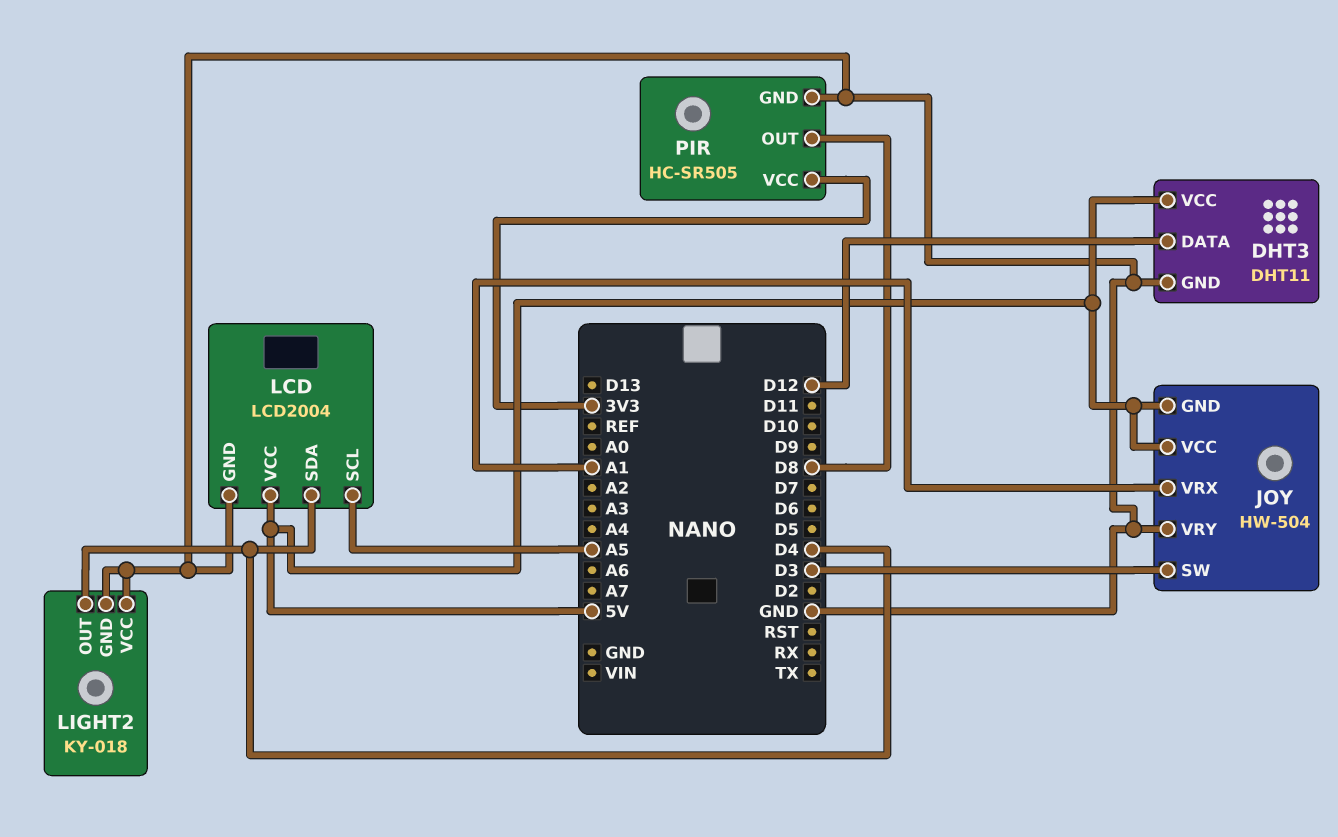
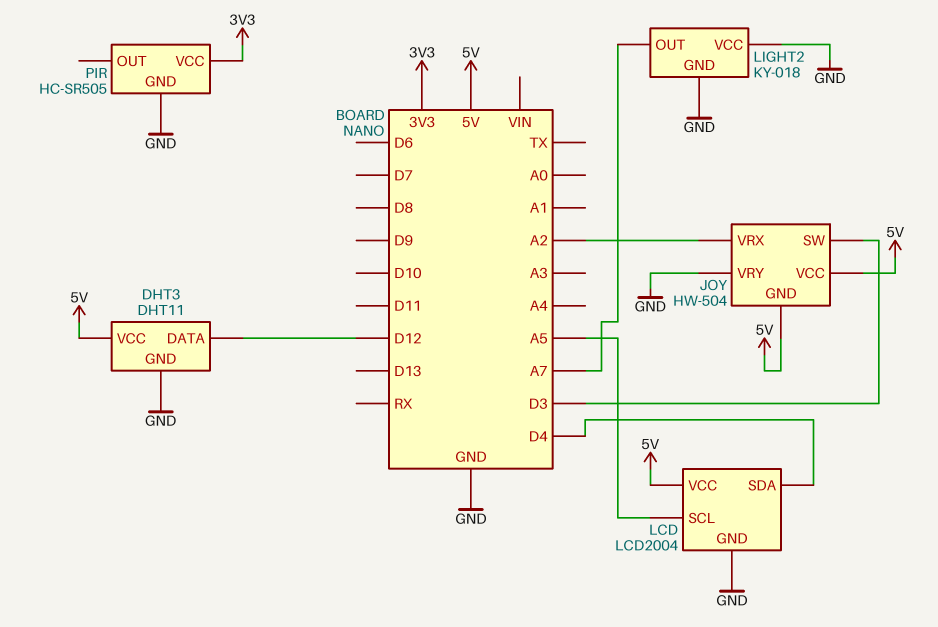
JOY pin VRX: A1 -> A2
LIGHT2 pin OUT: D4 -> A7
PIR pin OUT: D8 -> none

